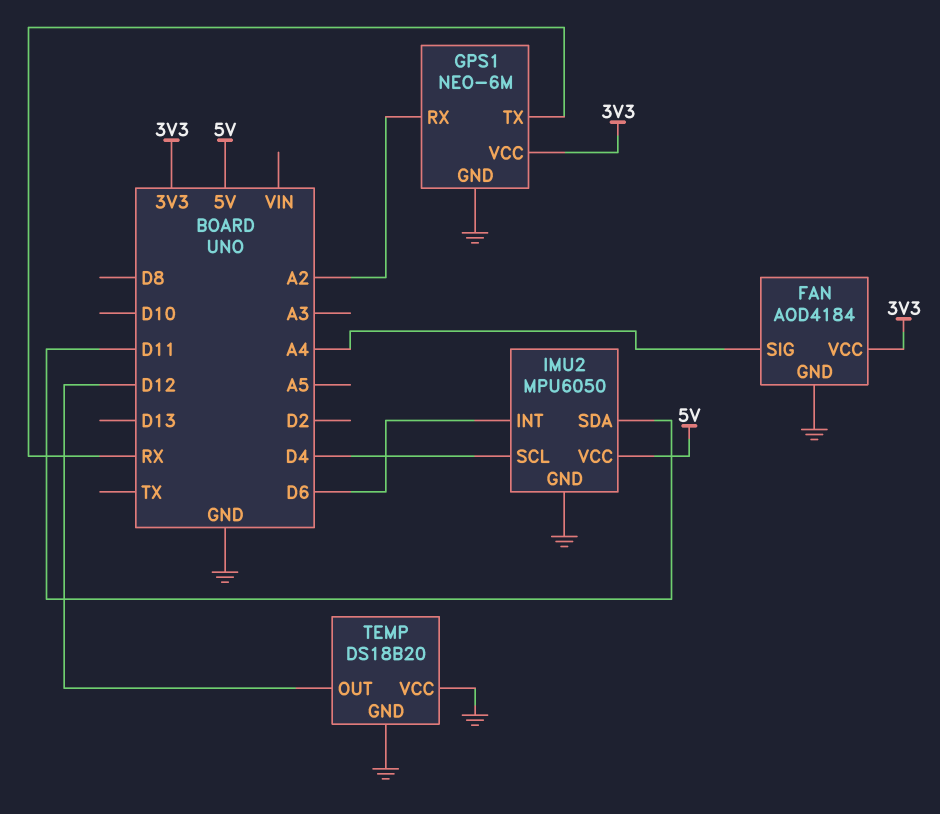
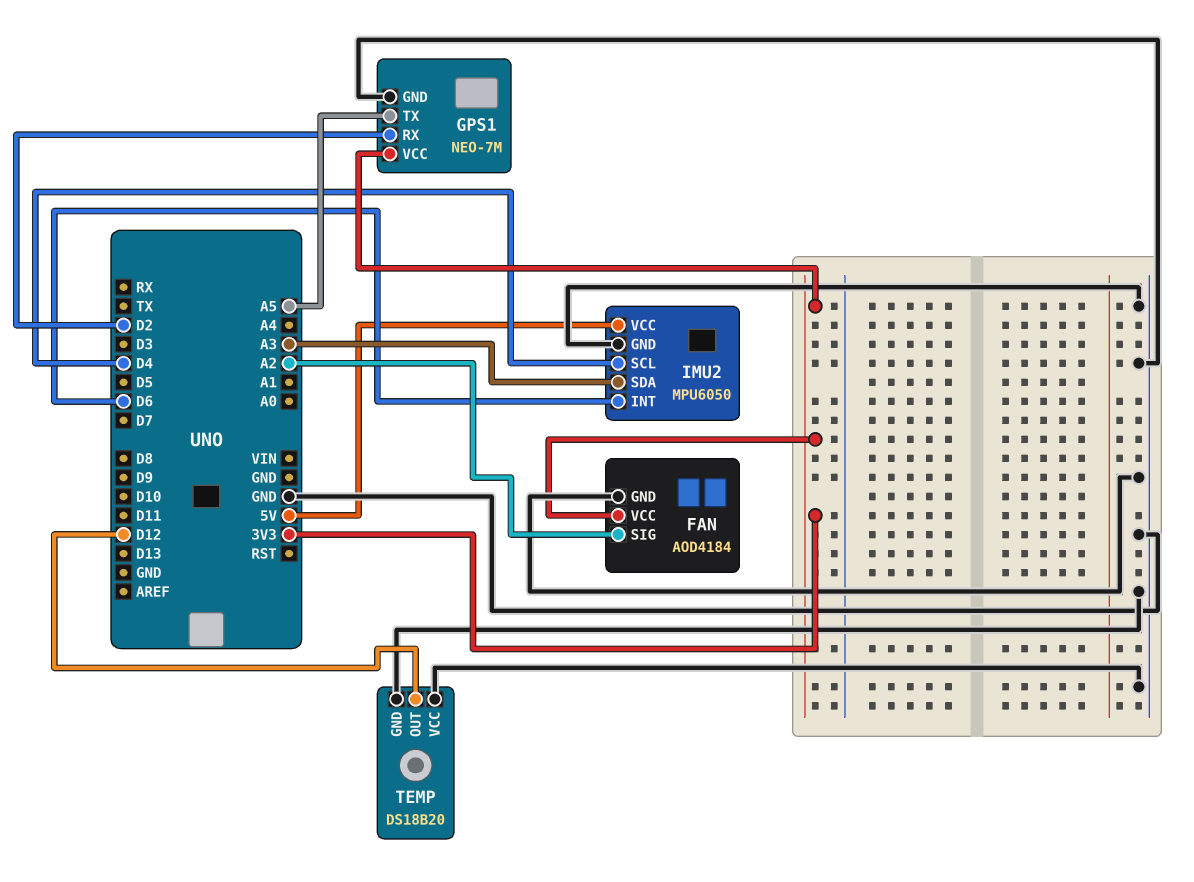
FAN pin SIG: A4 -> A2
GPS1: NEO-6M -> NEO-7M
GPS1 pin RX: A2 -> D2
GPS1 pin TX: RX -> A5
IMU2 pin SDA: D11 -> A3

